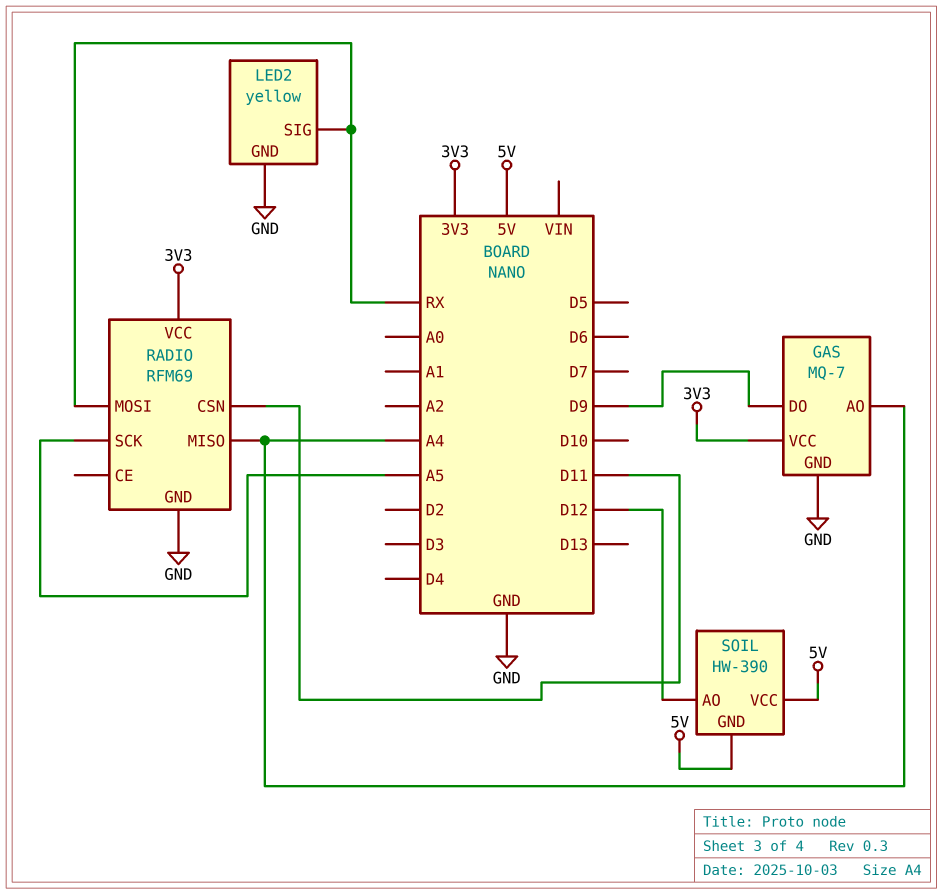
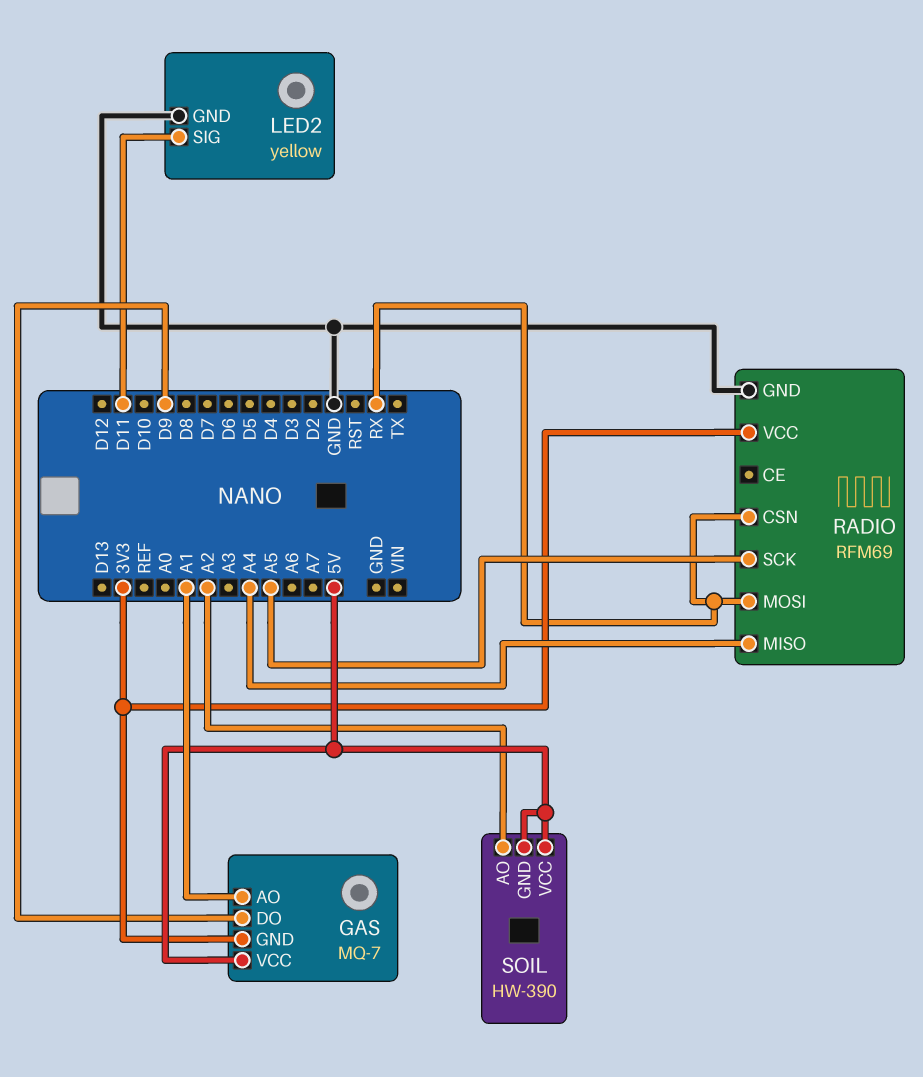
GAS pin AO: A4 -> A1
GAS pin GND: GND -> 3V3
GAS pin VCC: 3V3 -> 5V
LED2 pin SIG: RX -> D11
RADIO pin CSN: D11 -> RX
SOIL pin AO: D12 -> A2

